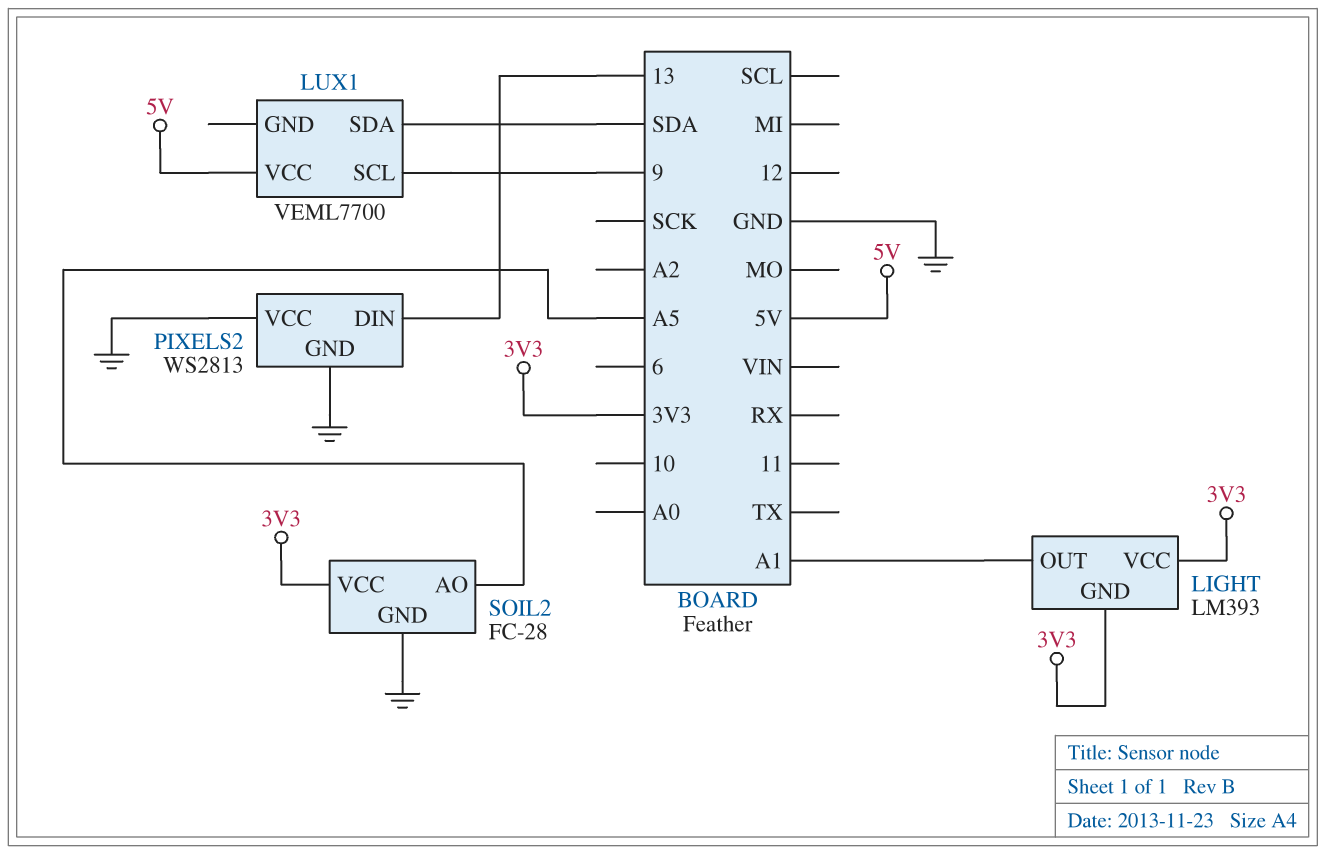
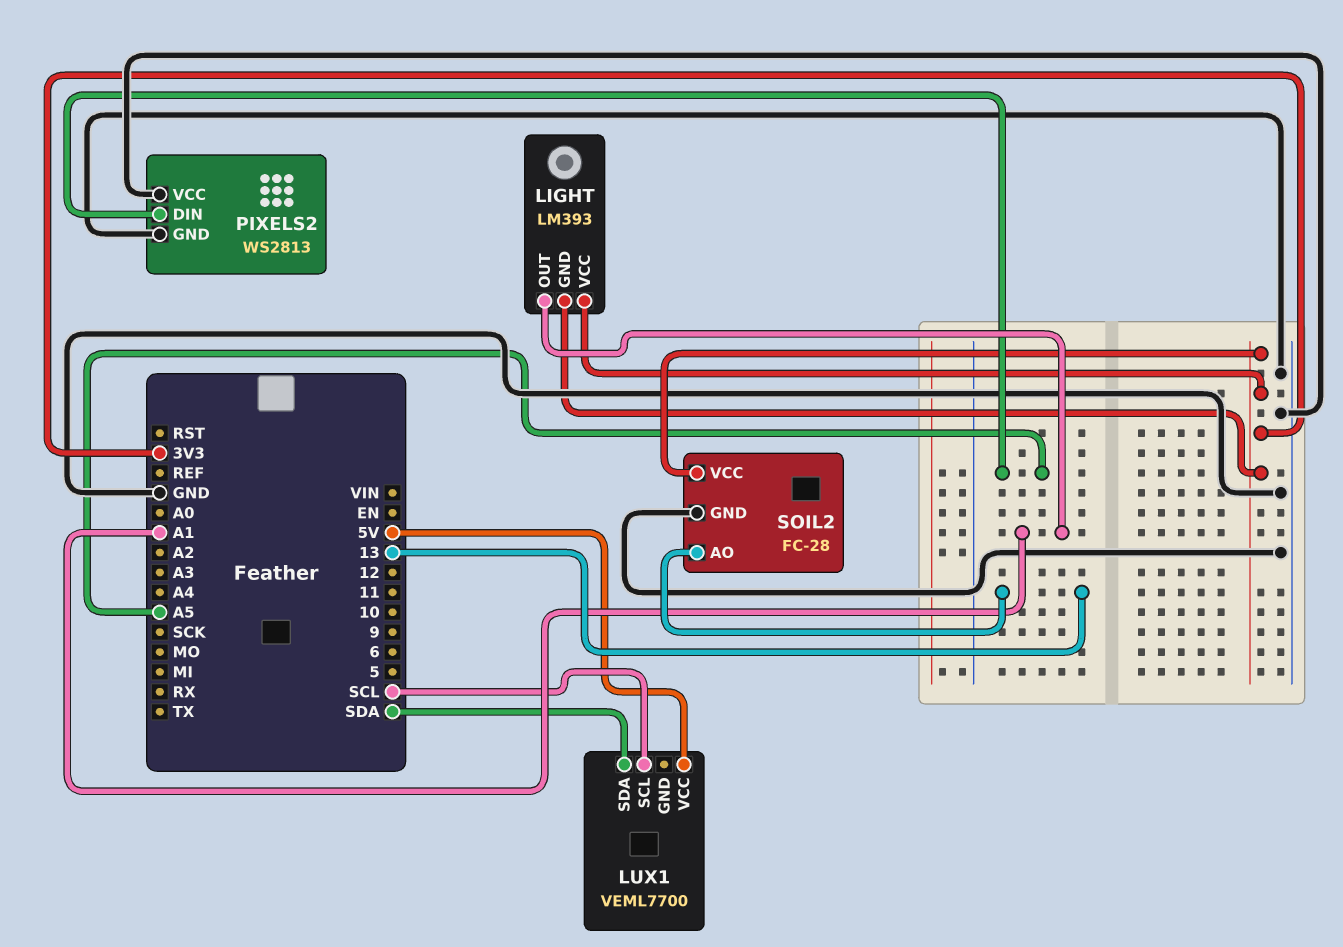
LUX1 pin SCL: 9 -> SCL
PIXELS2 pin DIN: 13 -> A5
SOIL2 pin AO: A5 -> 13

